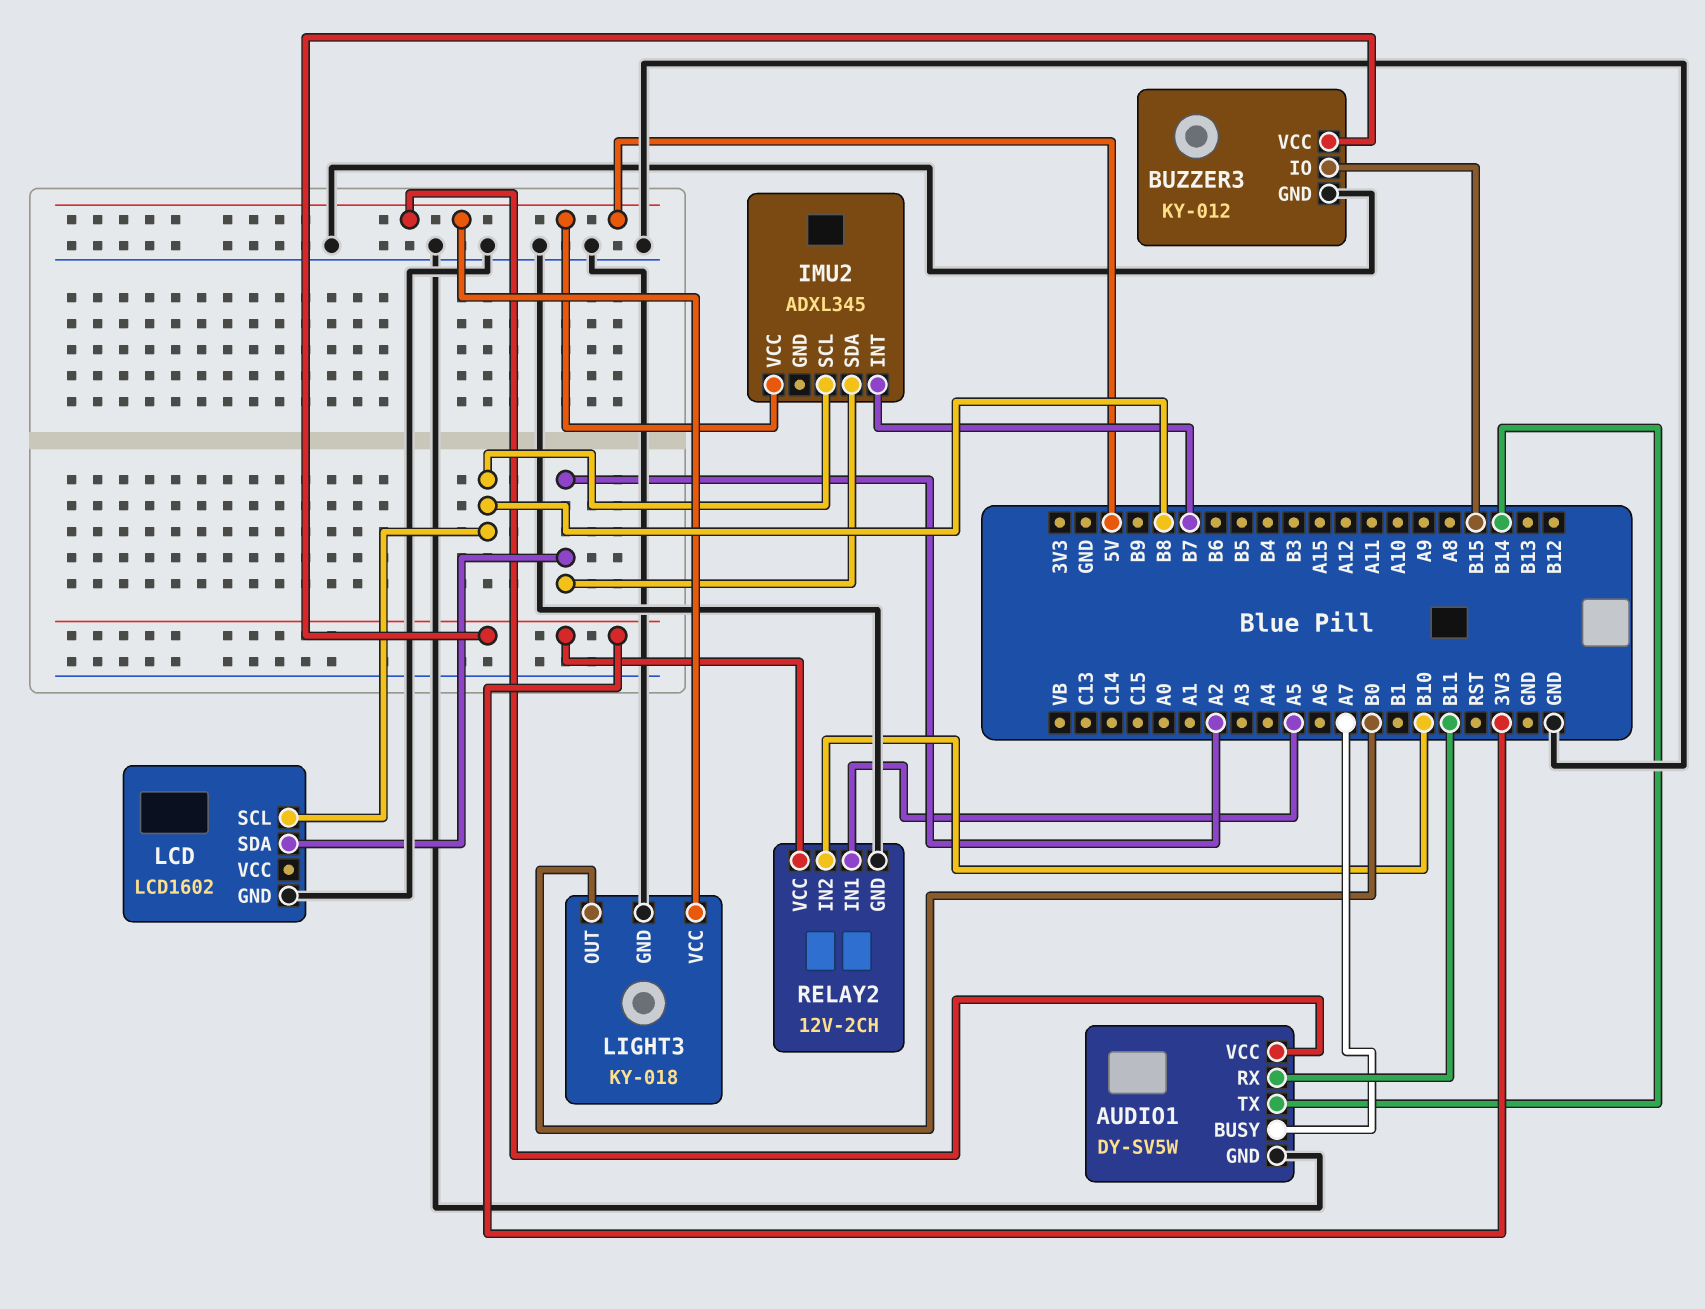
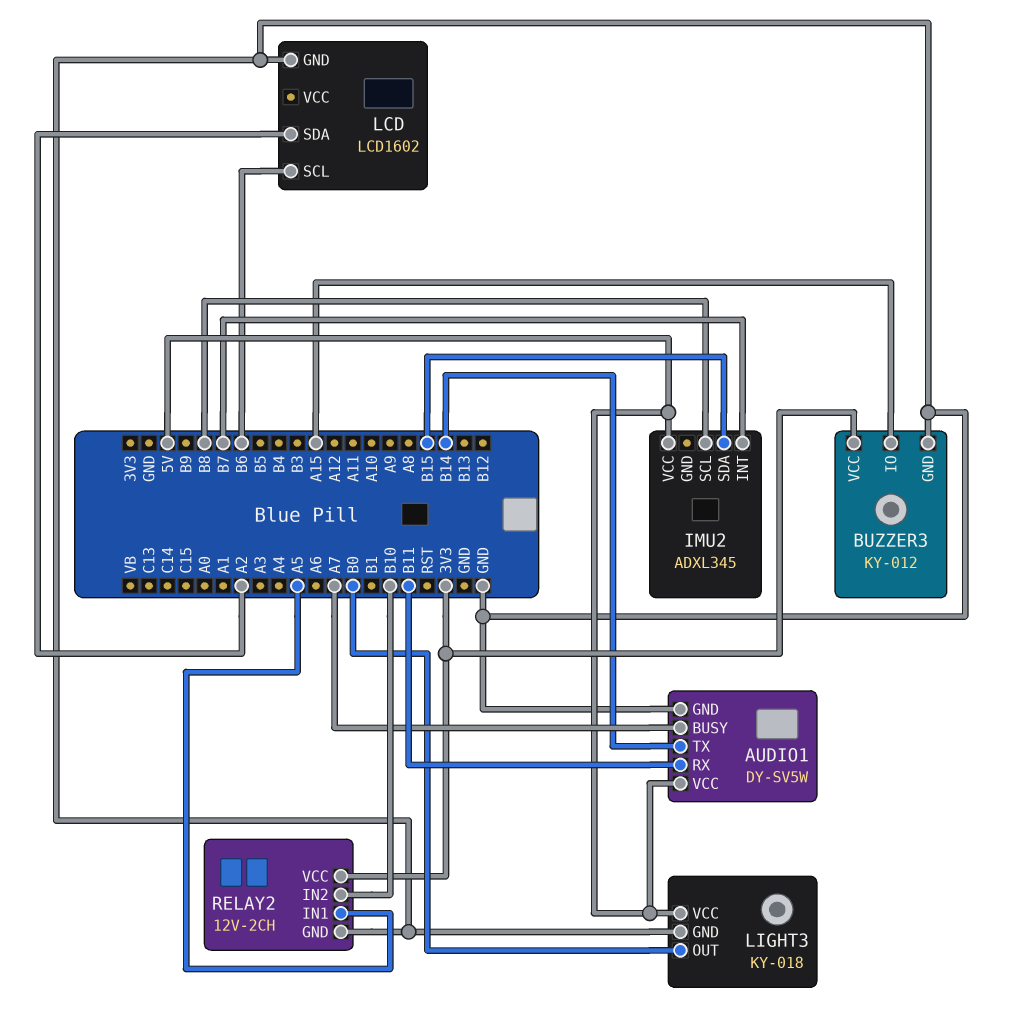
BUZZER3 pin IO: B15 -> A15
IMU2 pin SDA: A2 -> B15
LCD pin SCL: B8 -> B6

